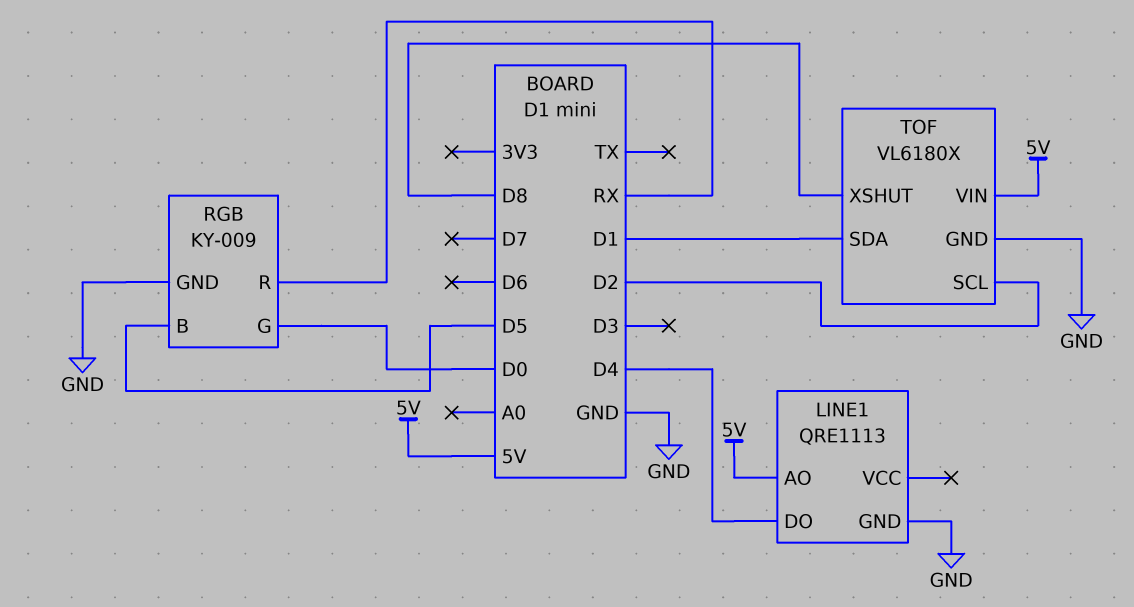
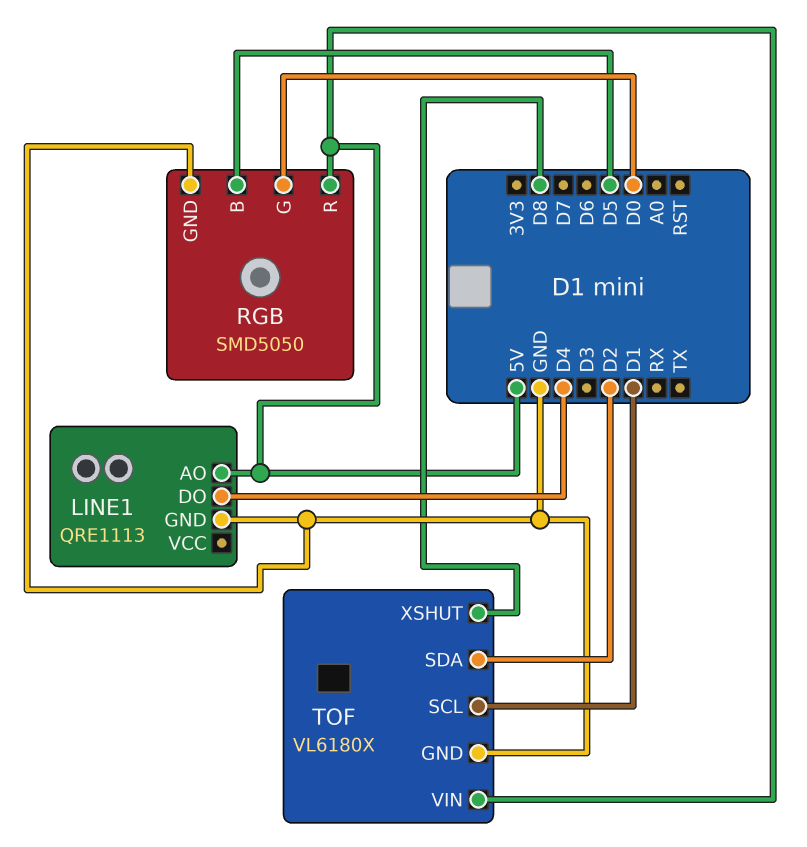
RGB: KY-009 -> SMD5050
RGB pin R: RX -> 5V
TOF pin SCL: D2 -> D1
TOF pin SDA: D1 -> D2

